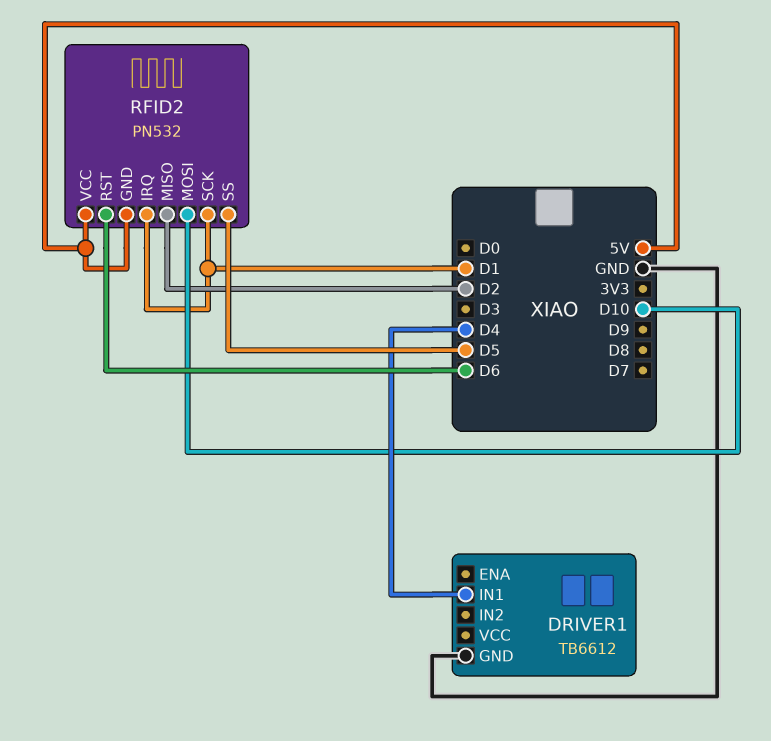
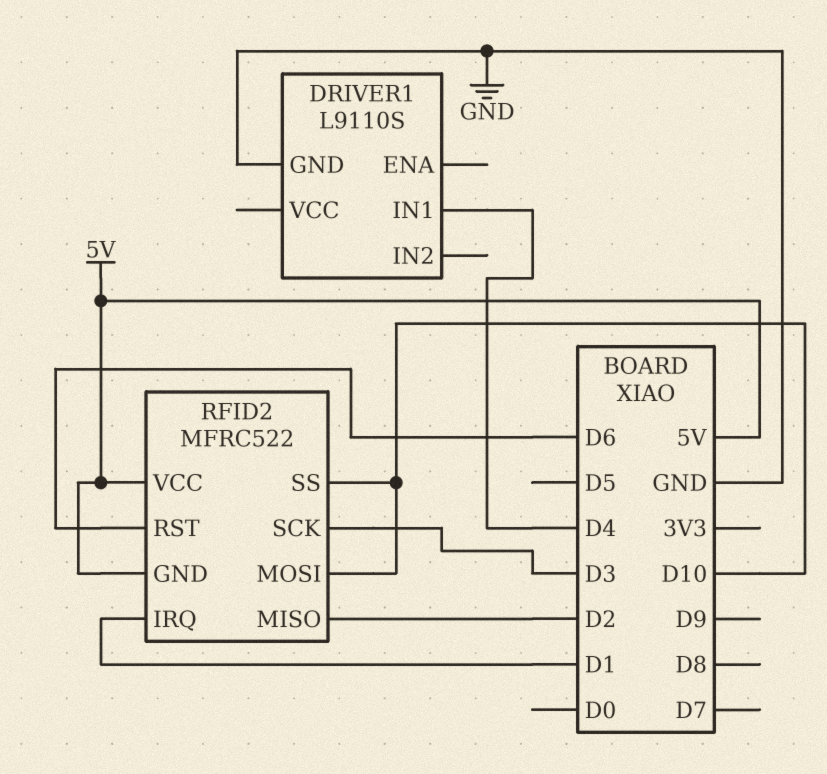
DRIVER1: TB6612 -> L9110S
RFID2: PN532 -> MFRC522
RFID2 pin SCK: D1 -> D3
RFID2 pin SS: D5 -> D10

